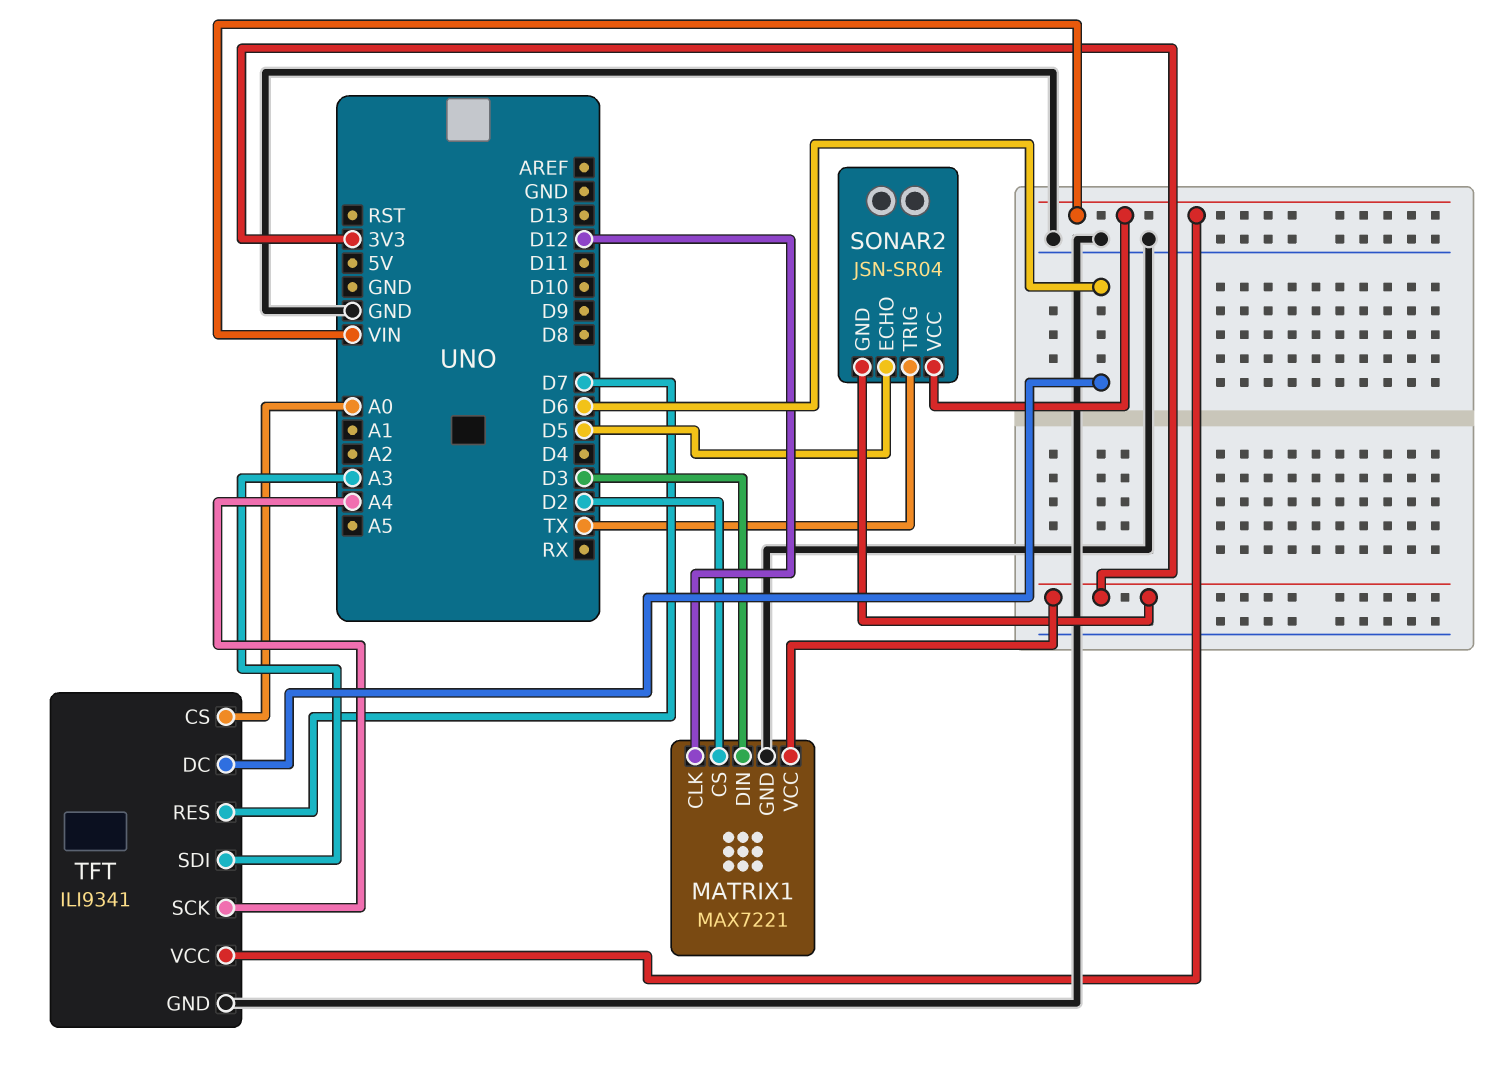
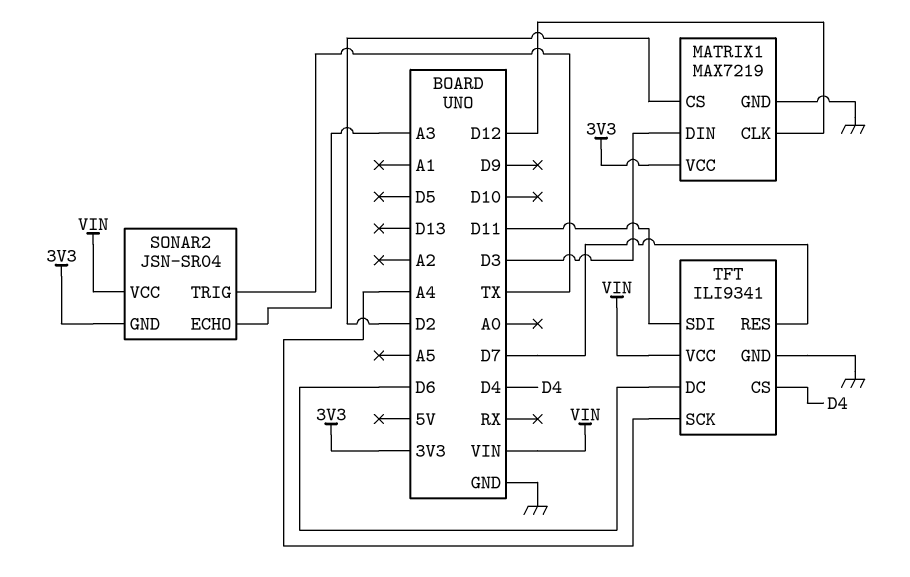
MATRIX1: MAX7221 -> MAX7219
SONAR2 pin ECHO: D5 -> A3
TFT pin CS: A0 -> D4
TFT pin SDI: A3 -> D11

